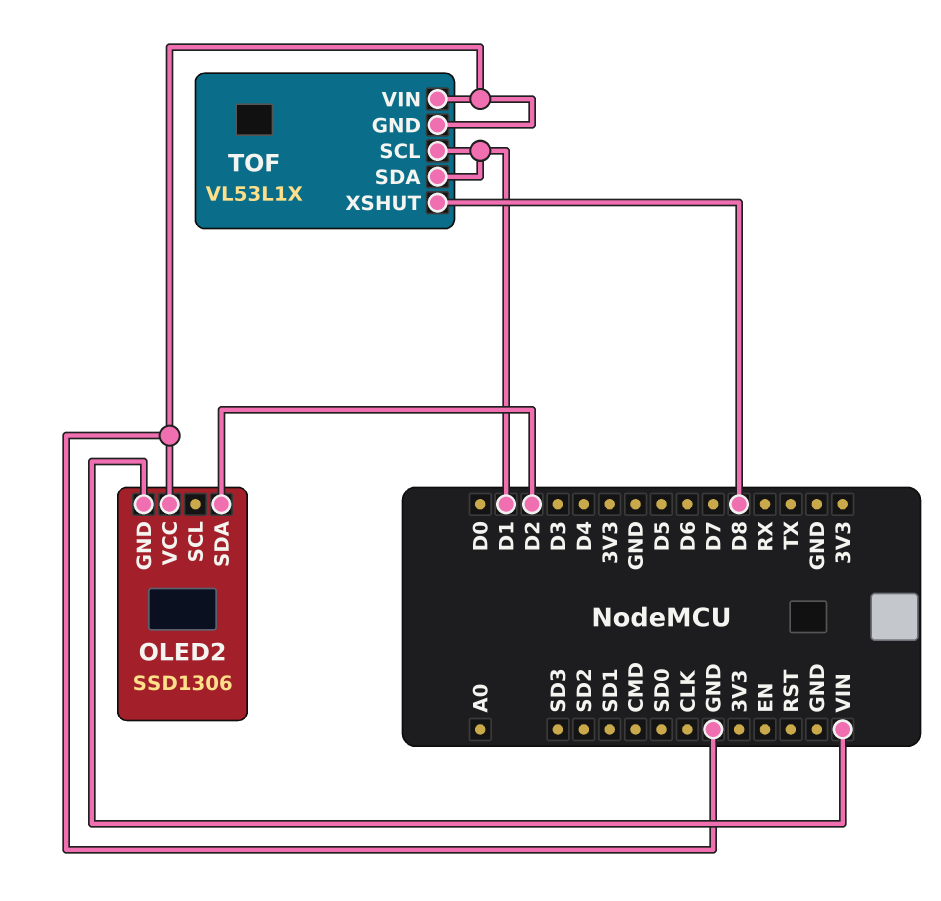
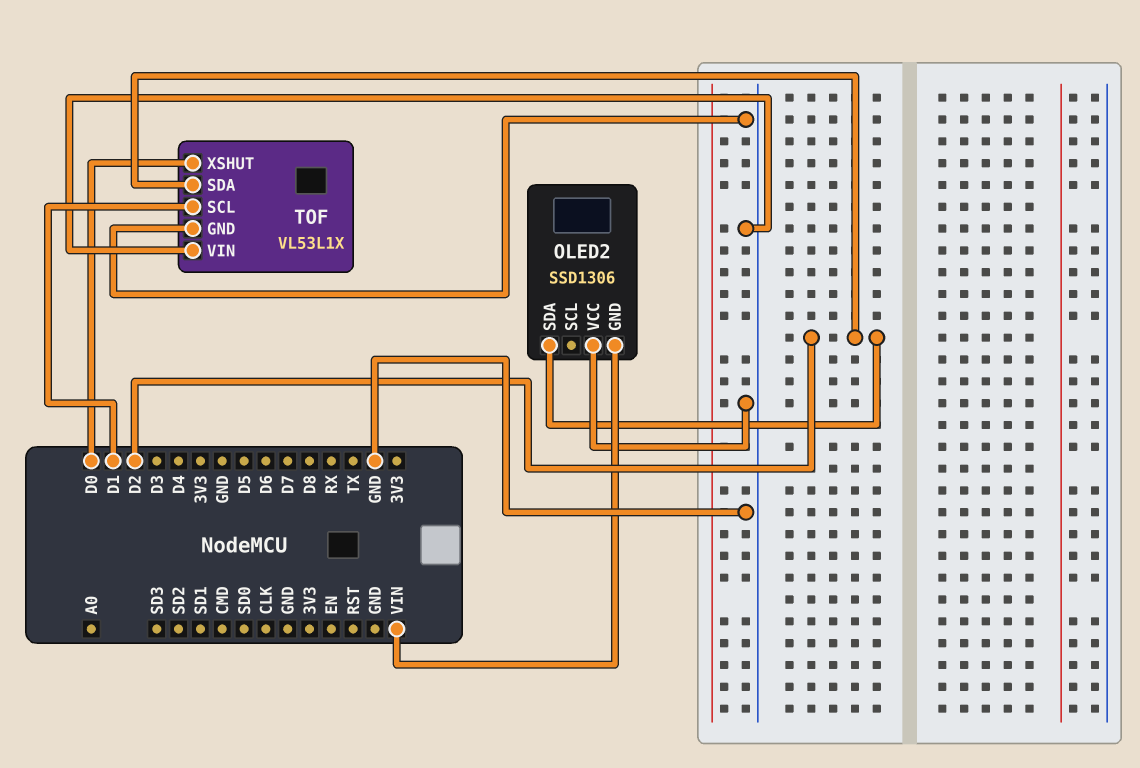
TOF pin SDA: D1 -> D2
TOF pin XSHUT: D8 -> D0

